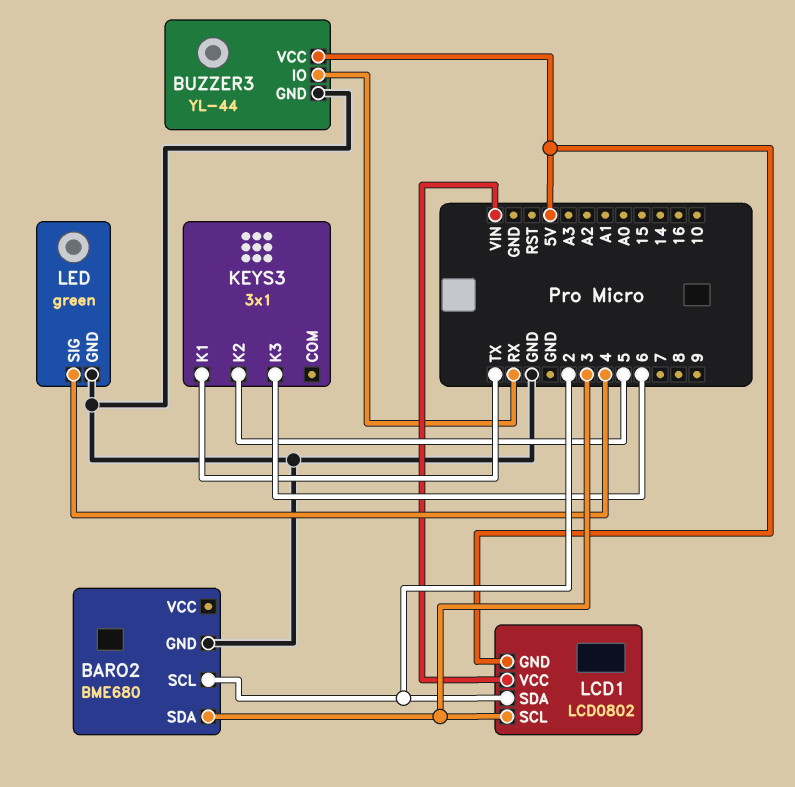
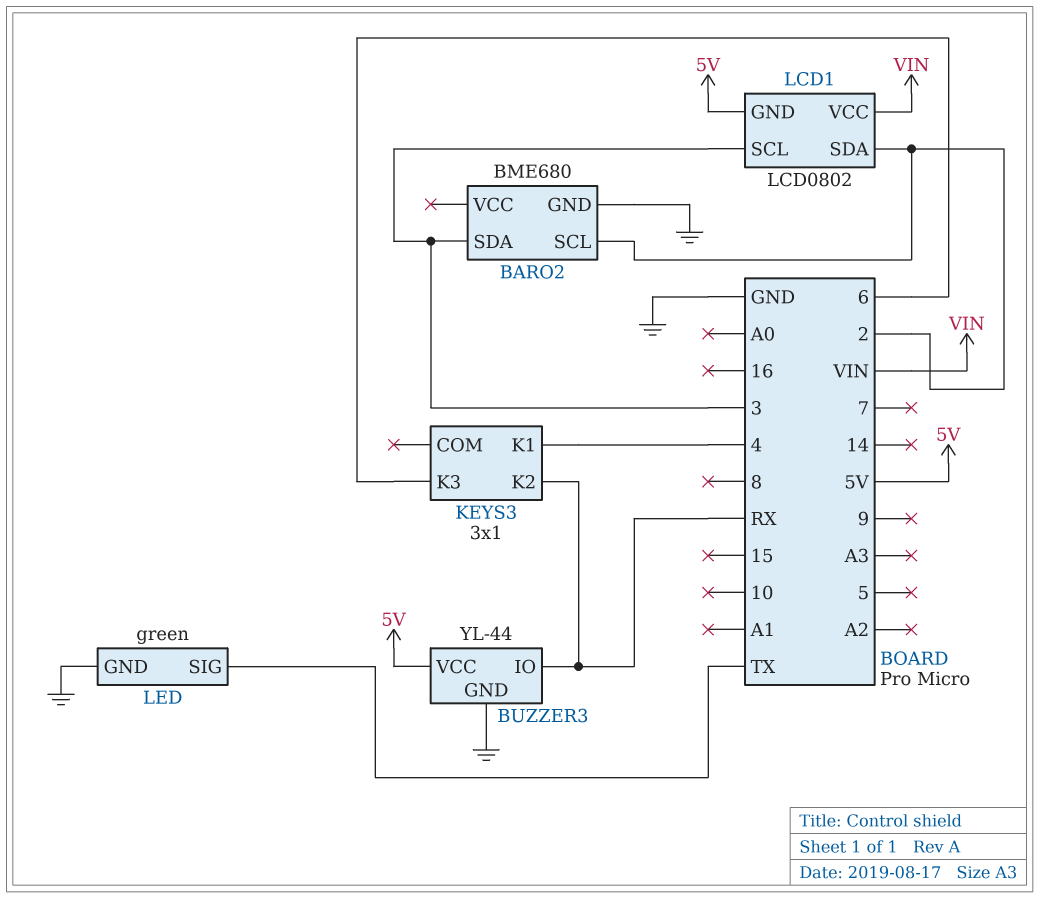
KEYS3 pin K1: TX -> 4
KEYS3 pin K2: 5 -> RX
LED pin SIG: 4 -> TX

